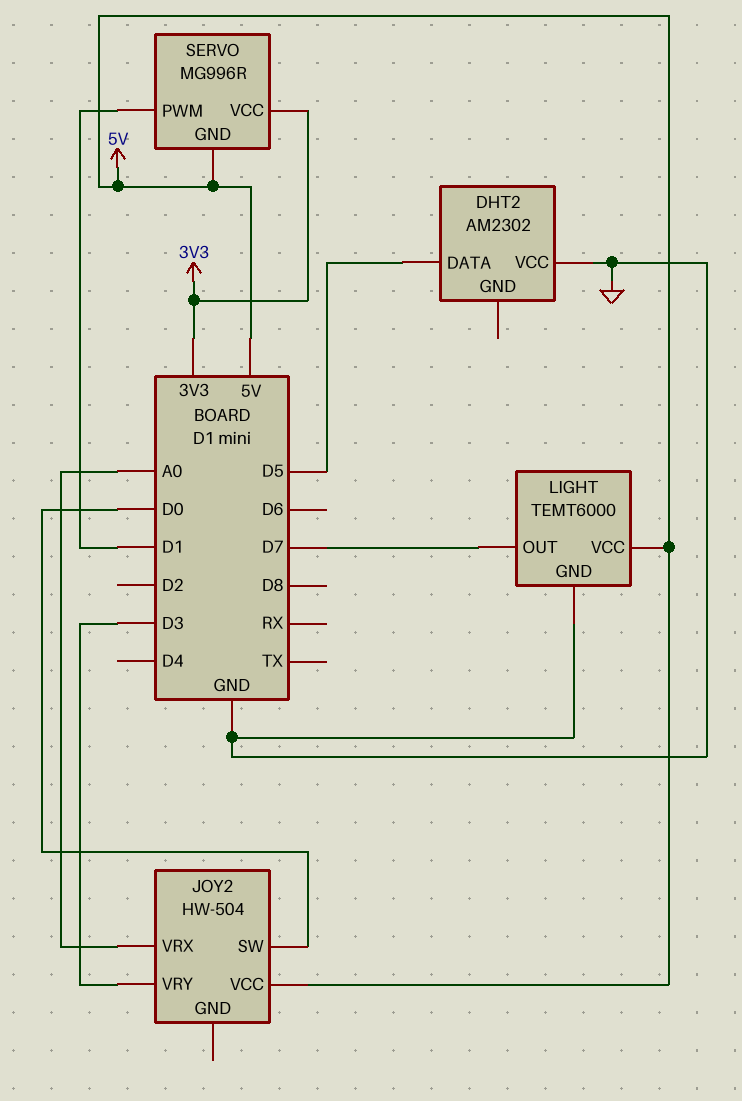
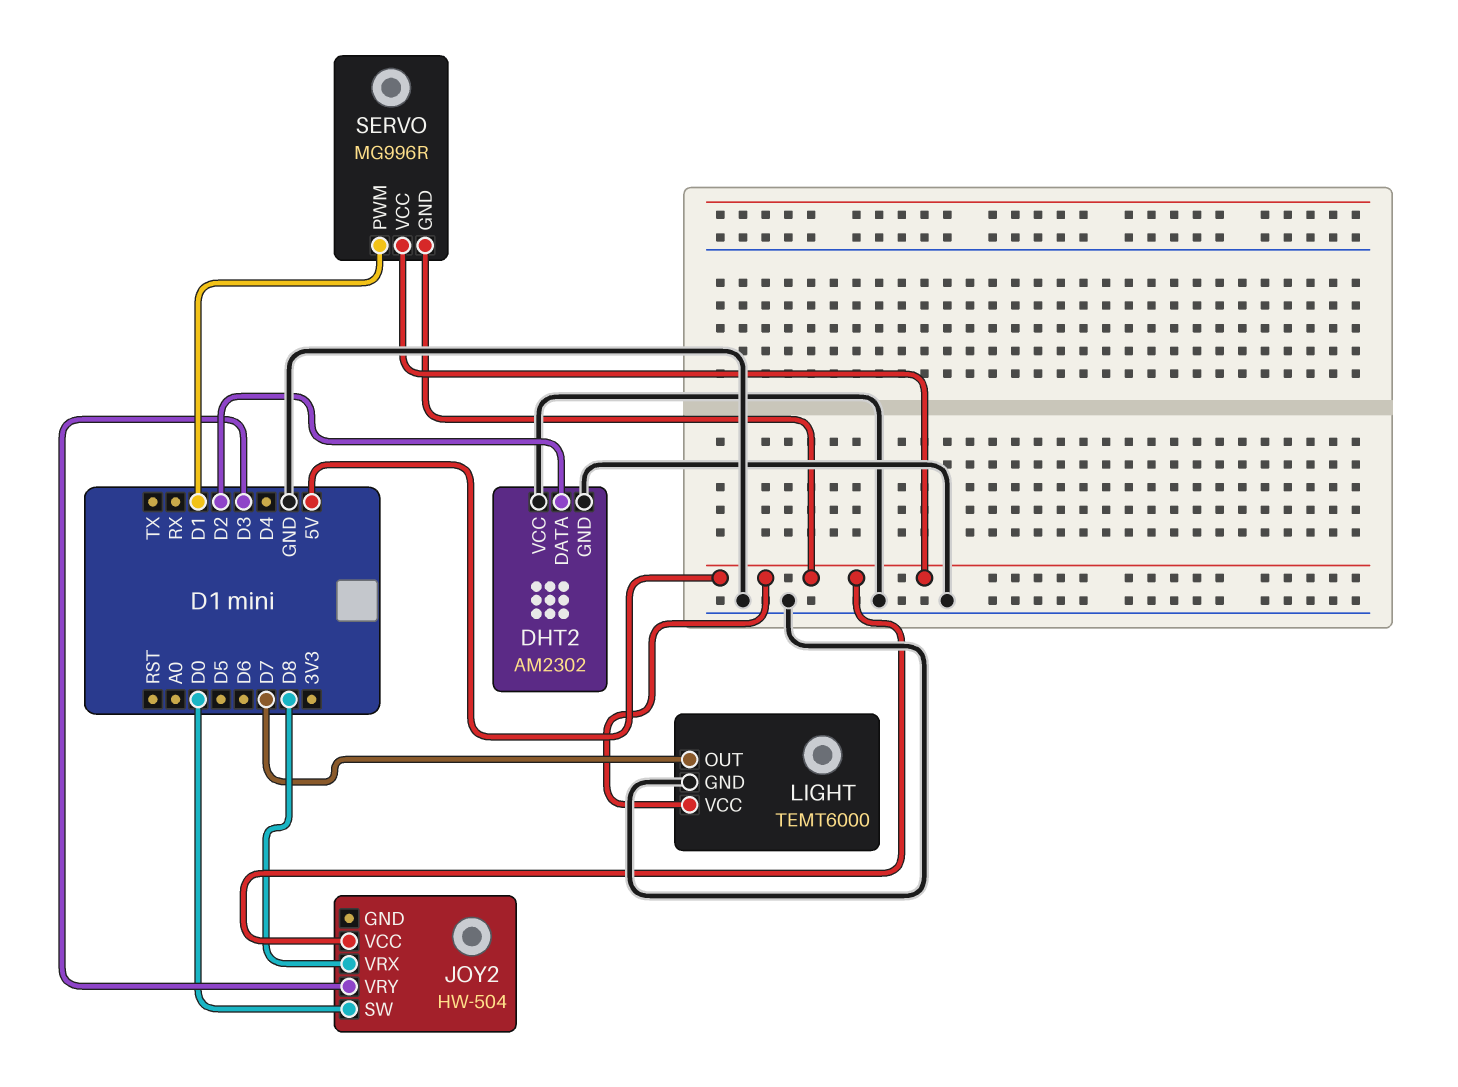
DHT2 pin DATA: D5 -> D2
DHT2 pin GND: none -> GND
JOY2 pin VRX: A0 -> D8
SERVO pin VCC: 3V3 -> 5V

